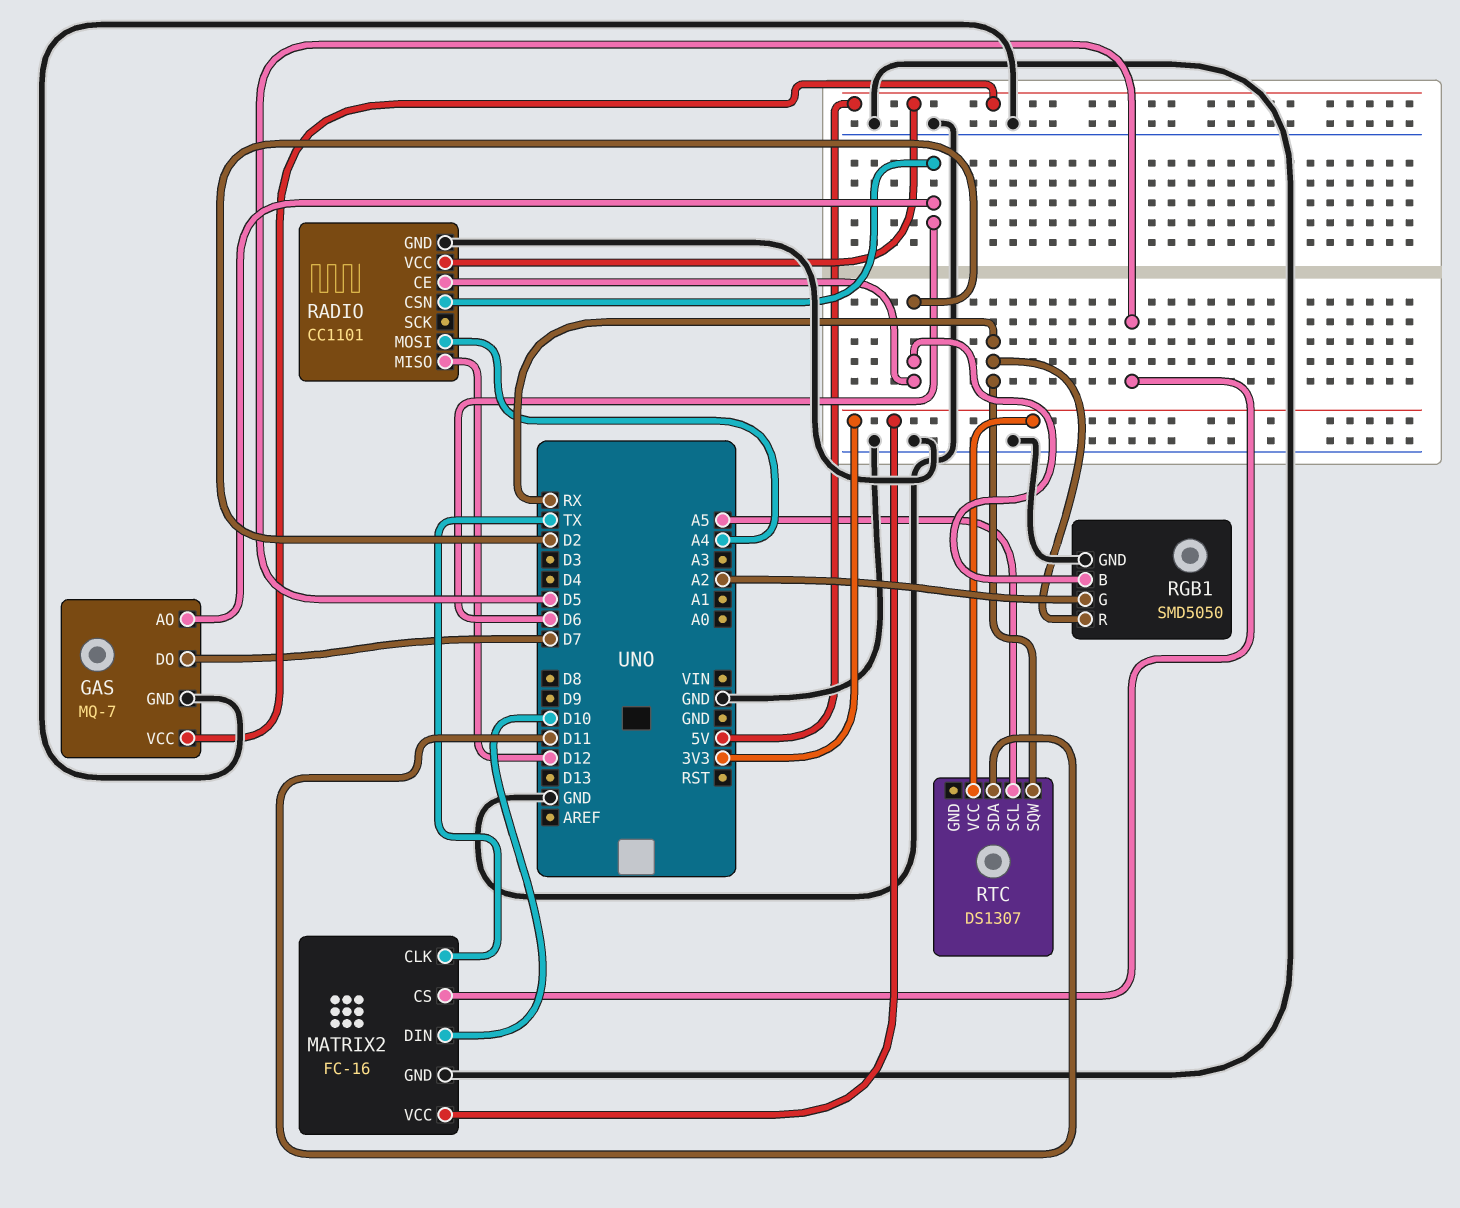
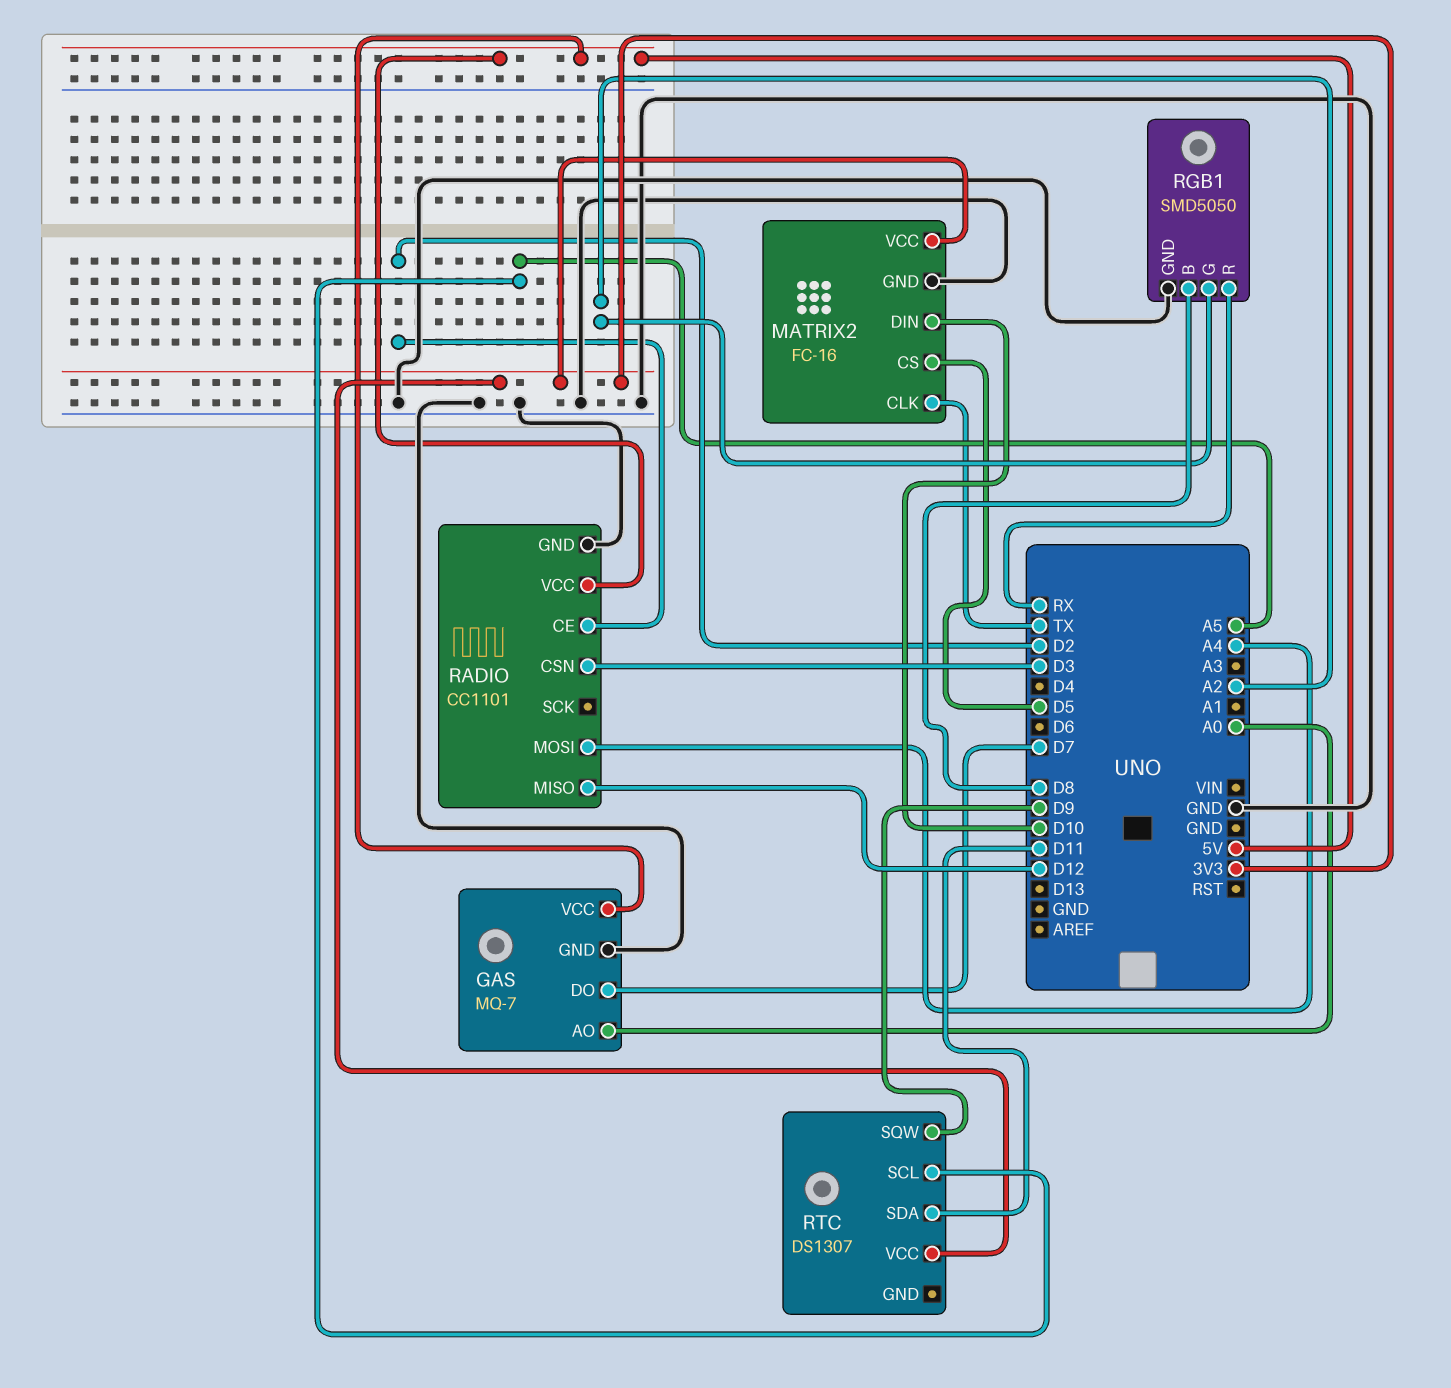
GAS pin AO: D6 -> A0
RADIO pin CSN: D6 -> D3
RGB1 pin B: D2 -> D8
RTC pin SQW: RX -> D9

